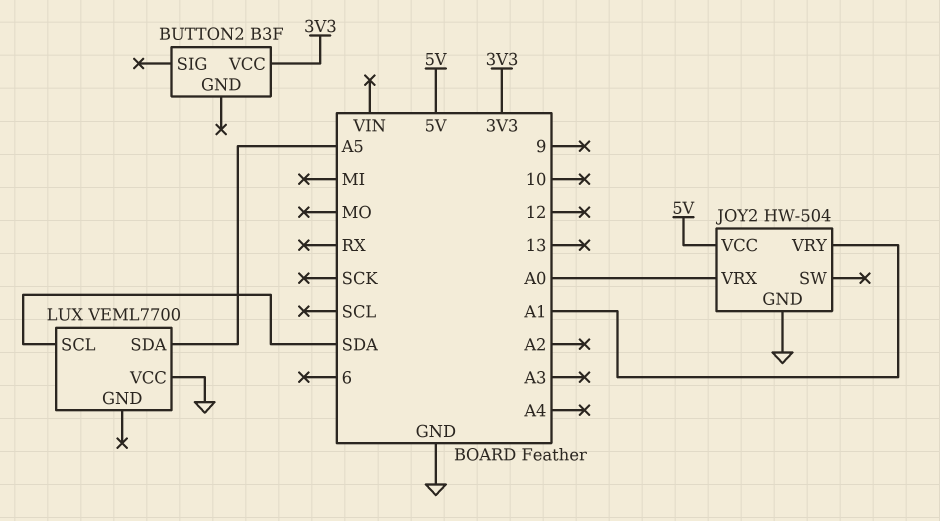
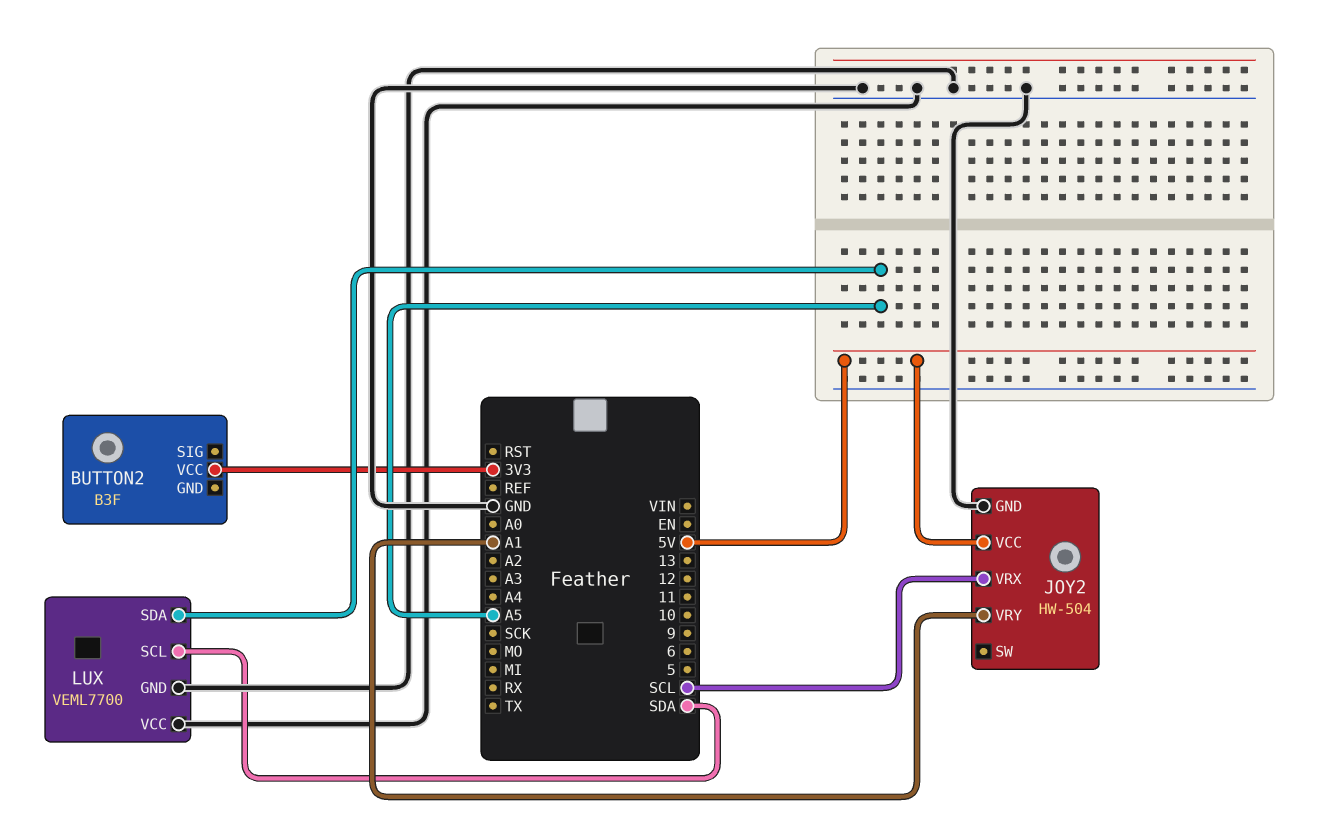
JOY2 pin VRX: A0 -> SCL
LUX pin GND: none -> GND

